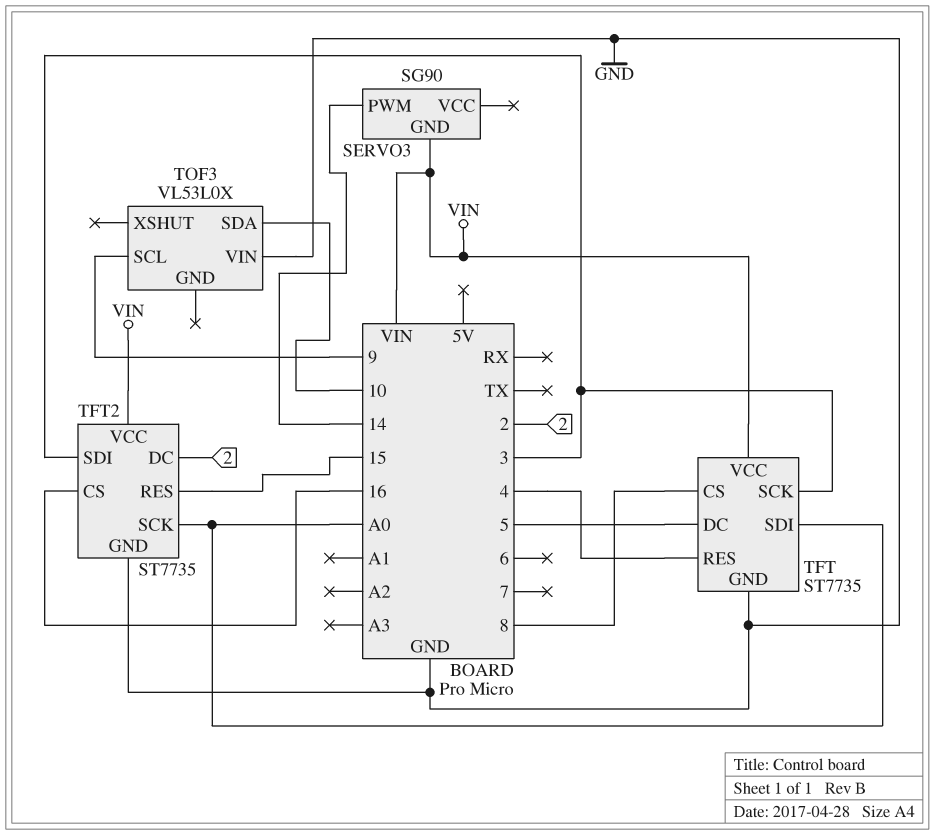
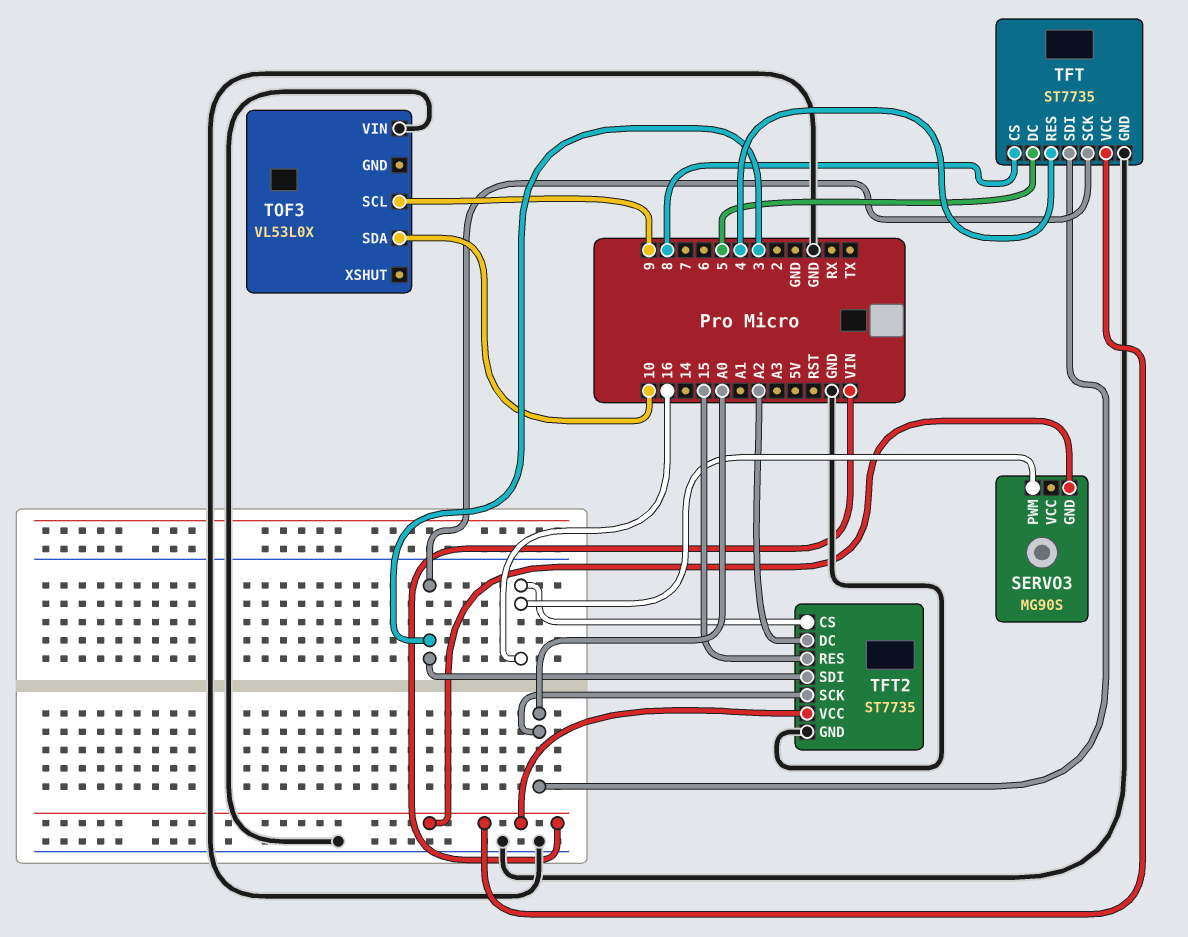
SERVO3: SG90 -> MG90S
SERVO3 pin PWM: 14 -> 16
TFT2 pin DC: 2 -> A2

